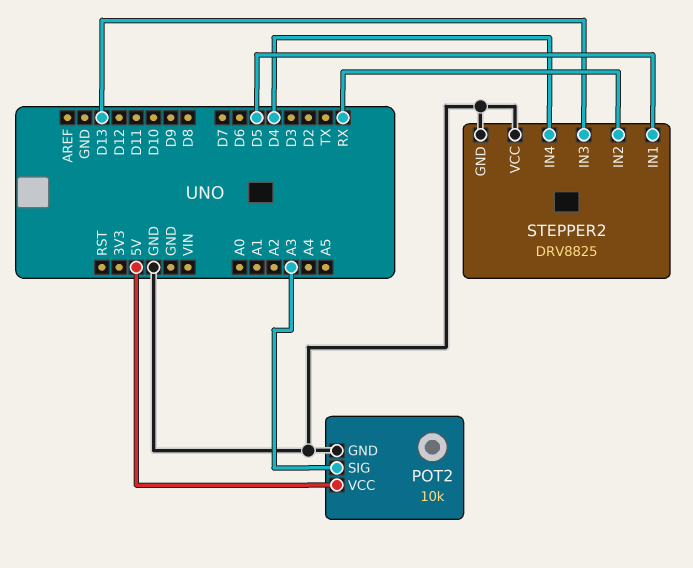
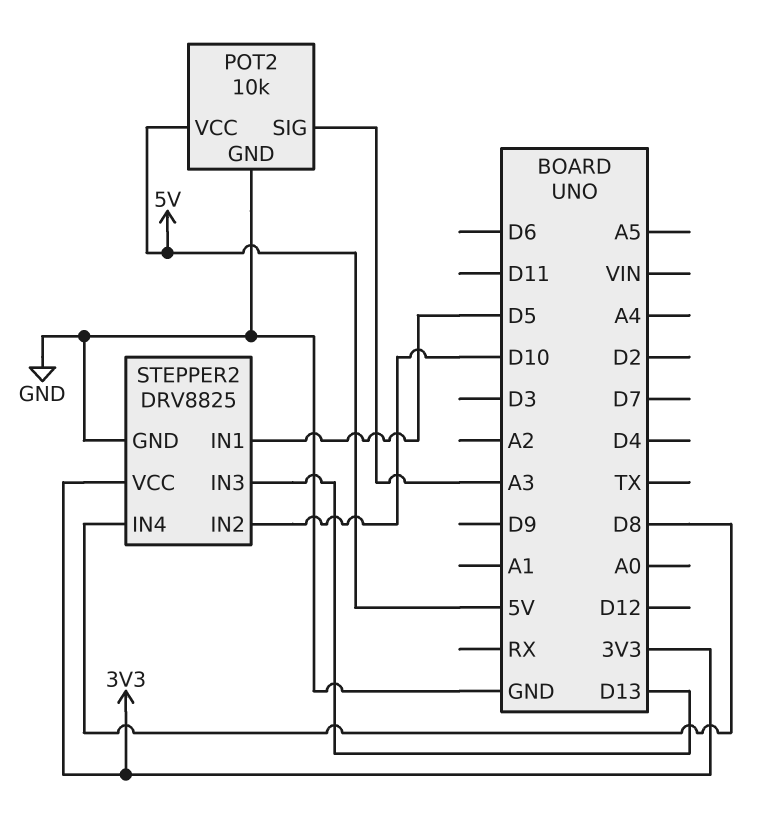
STEPPER2 pin IN2: RX -> D10
STEPPER2 pin IN4: D4 -> D8
STEPPER2 pin VCC: GND -> 3V3

